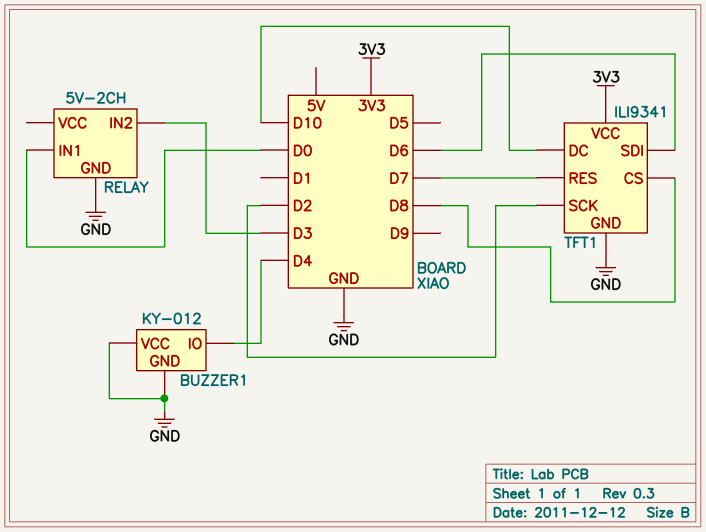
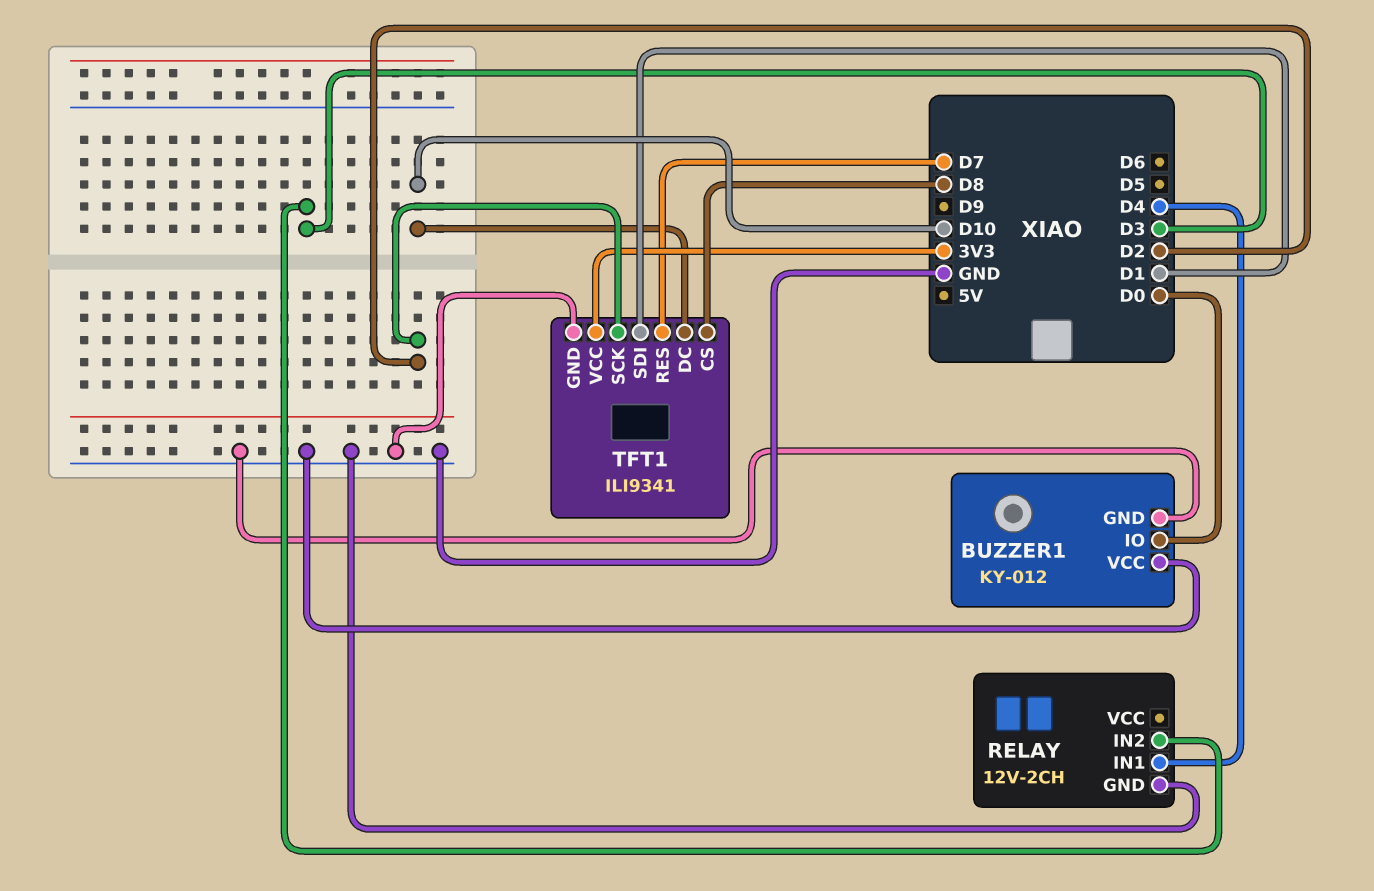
BUZZER1 pin IO: D4 -> D0
RELAY: 5V-2CH -> 12V-2CH
RELAY pin IN1: D0 -> D4
TFT1 pin SDI: D6 -> D1

